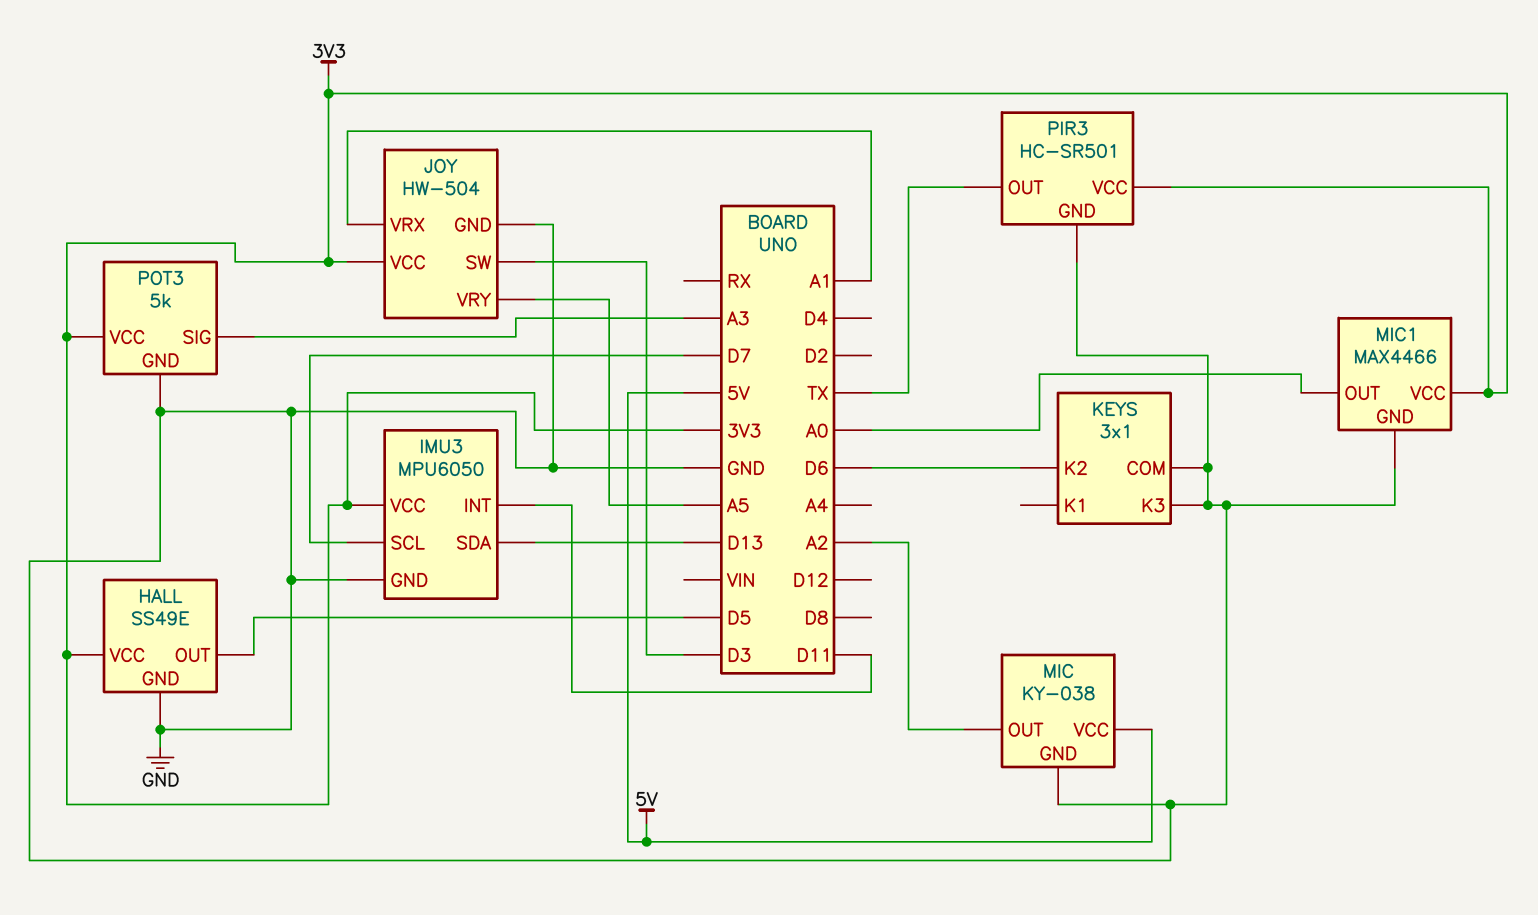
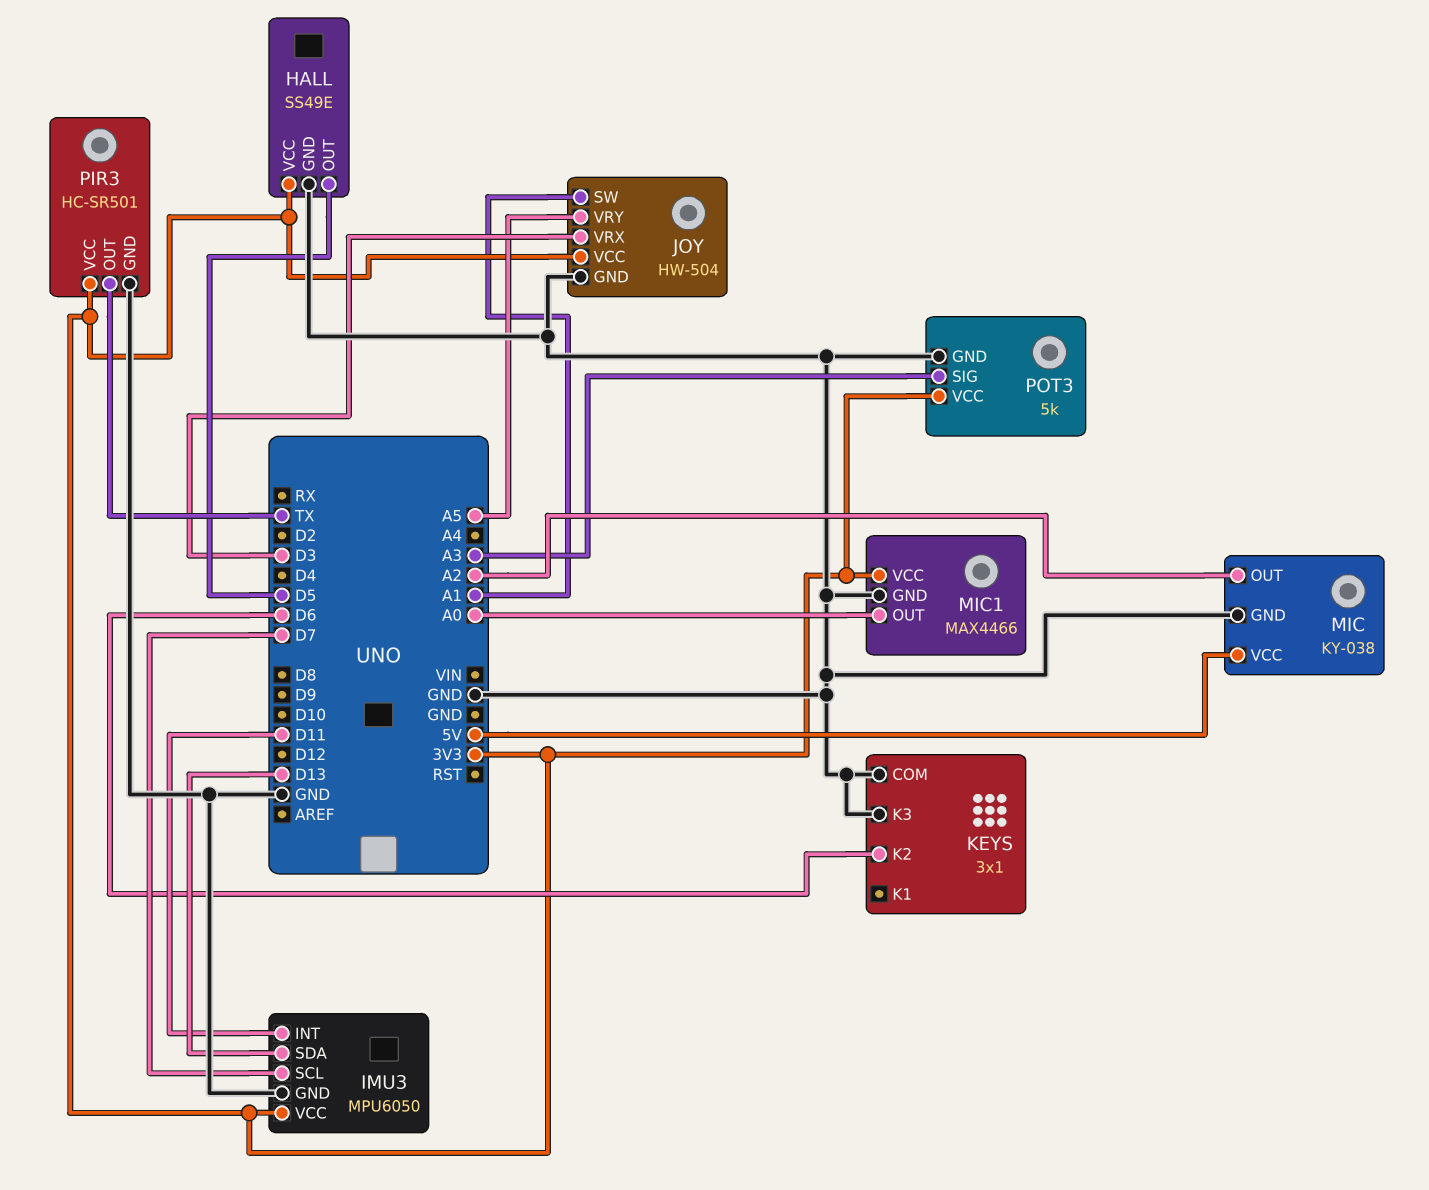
JOY pin SW: D3 -> A1
JOY pin VRX: A1 -> D3

